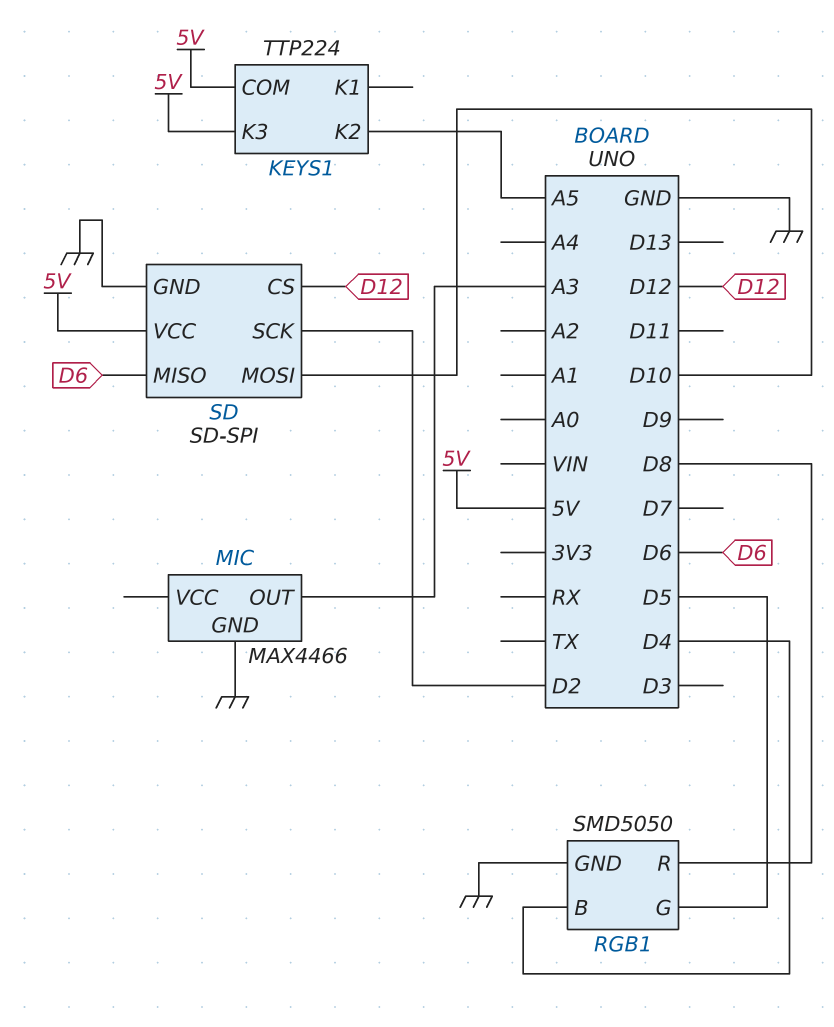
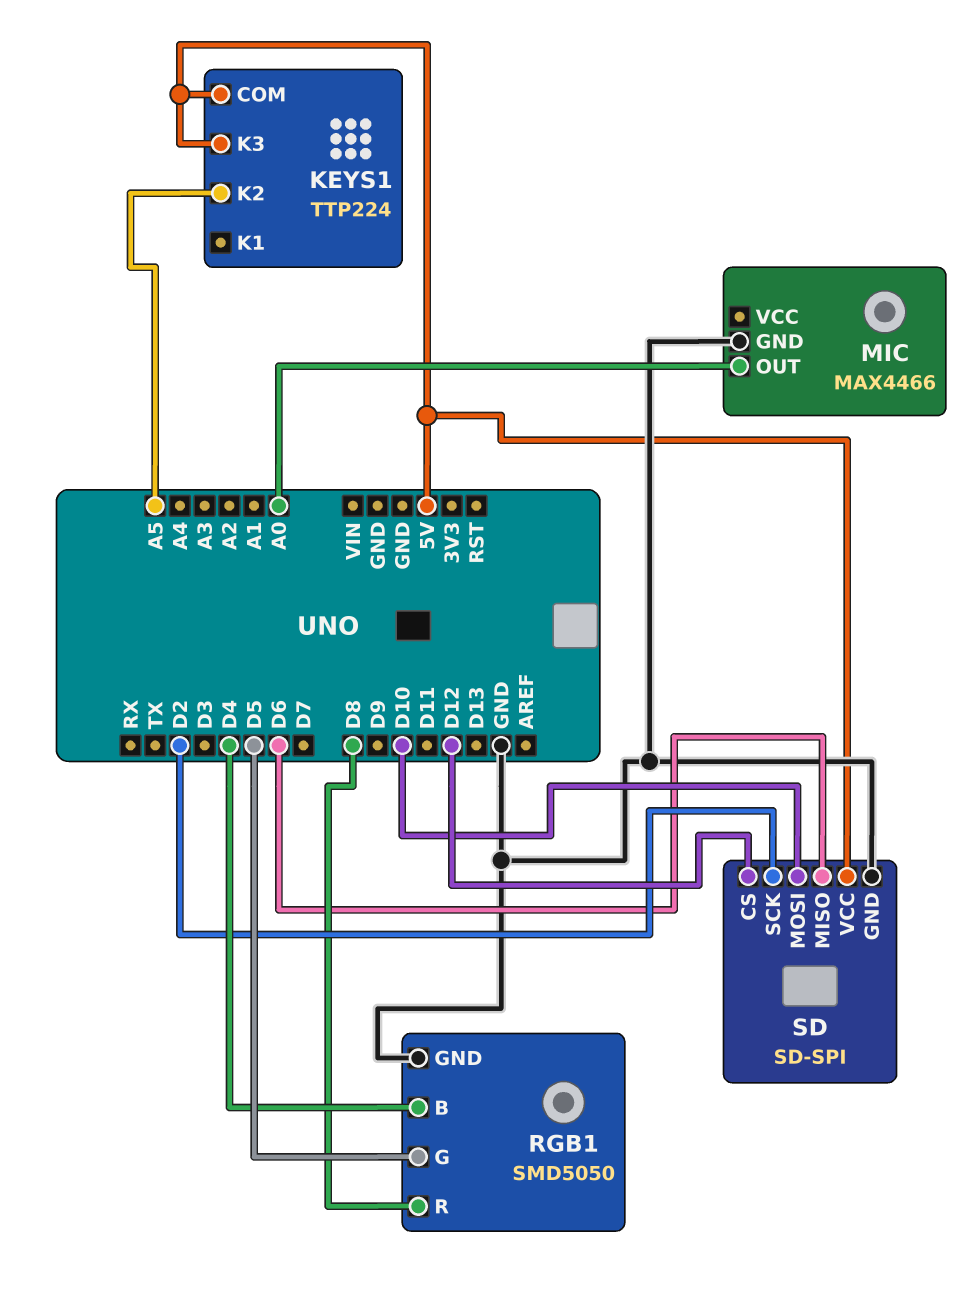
MIC pin OUT: A3 -> A0

